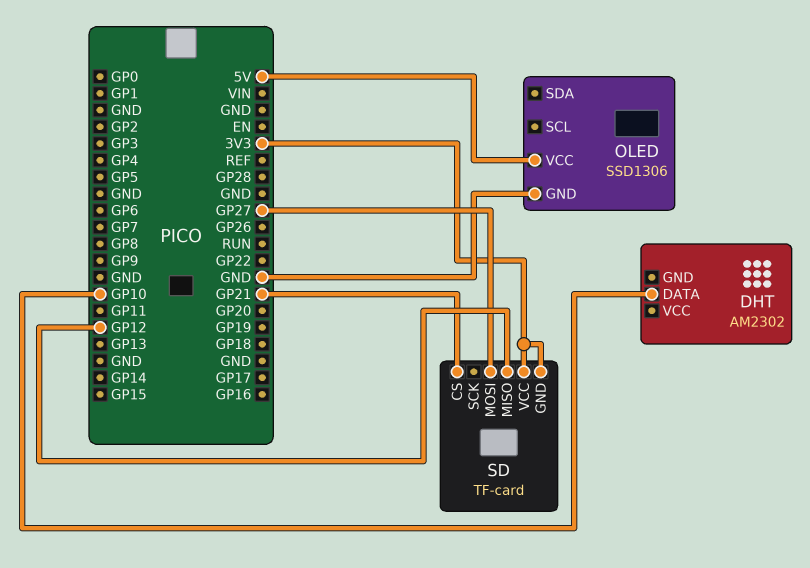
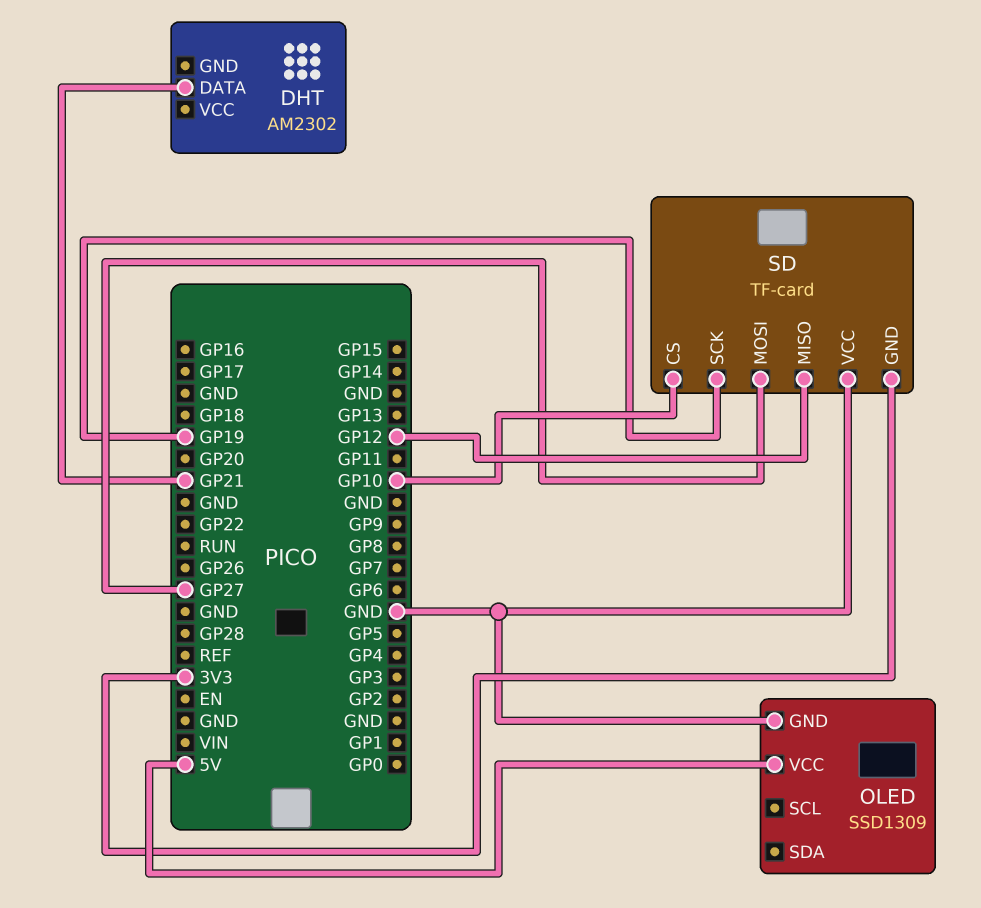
DHT pin DATA: GP10 -> GP21
OLED: SSD1306 -> SSD1309
SD pin CS: GP21 -> GP10
SD pin SCK: none -> GP19
SD pin VCC: 3V3 -> GND

